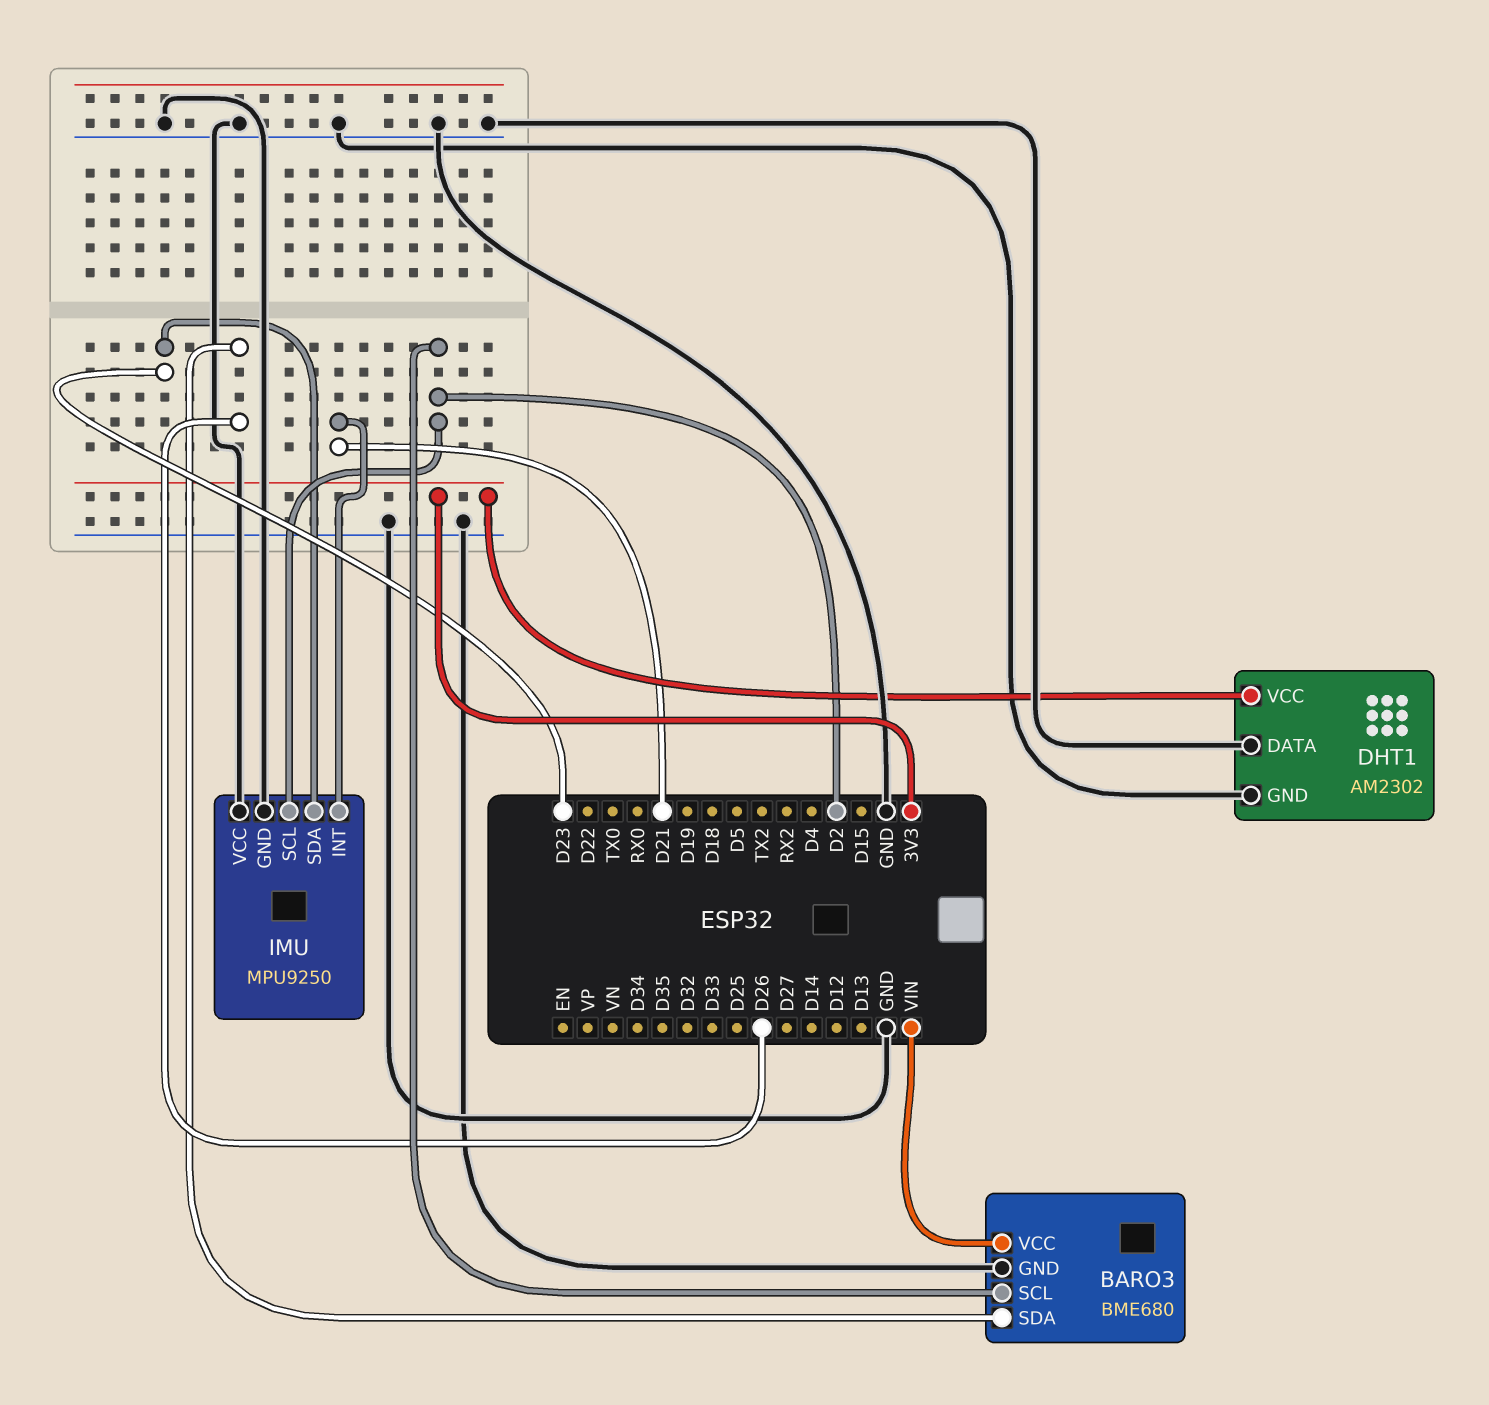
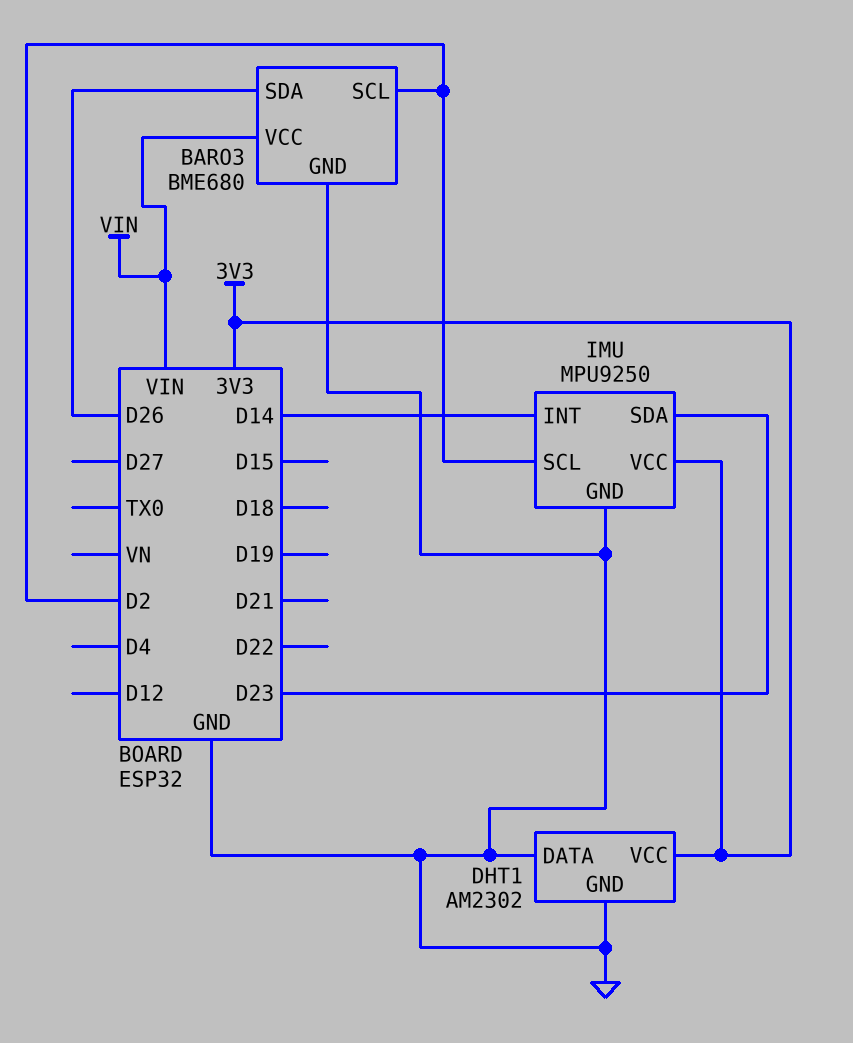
IMU pin INT: D21 -> D14
IMU pin VCC: GND -> 3V3

